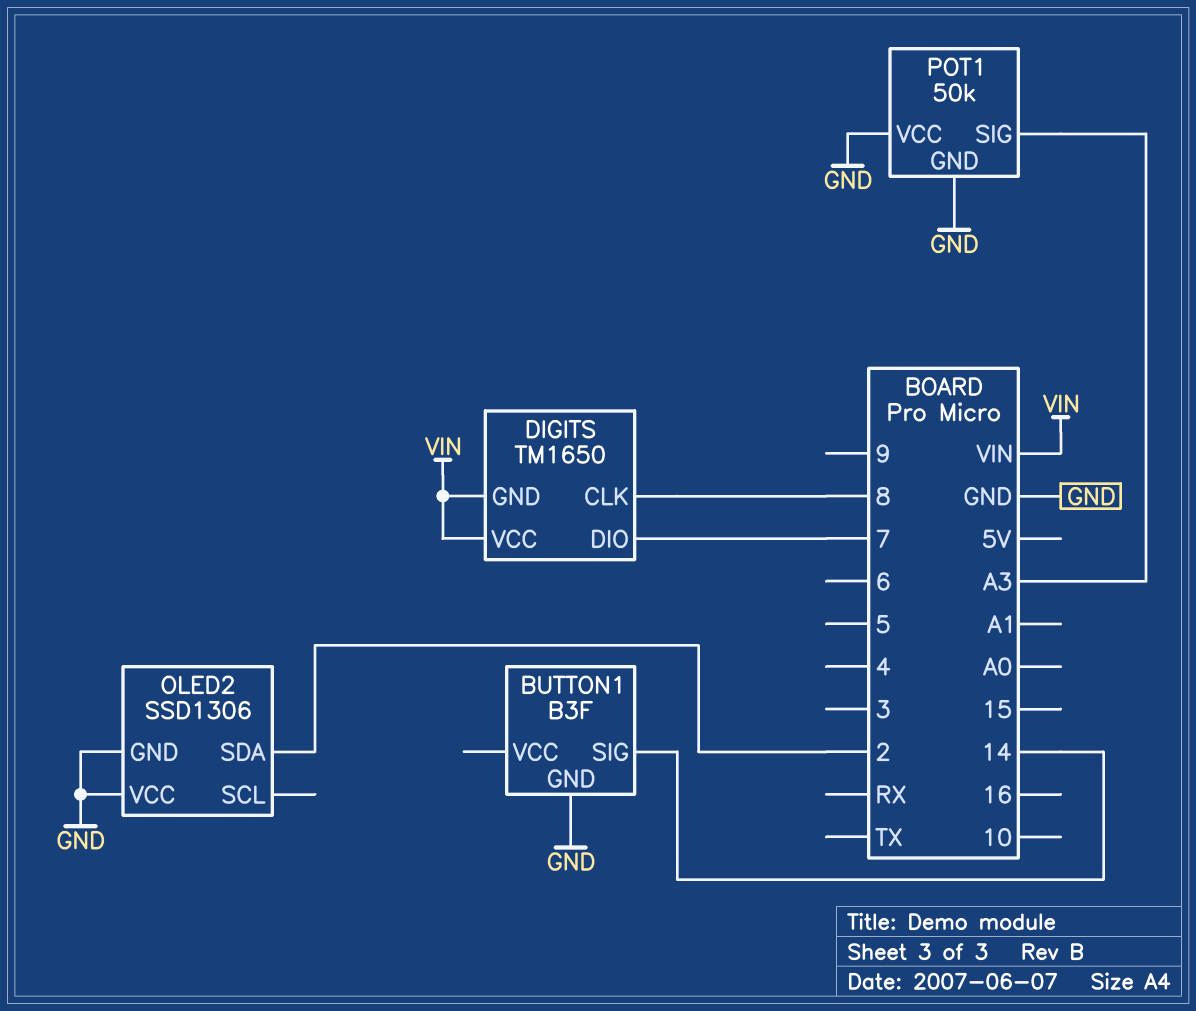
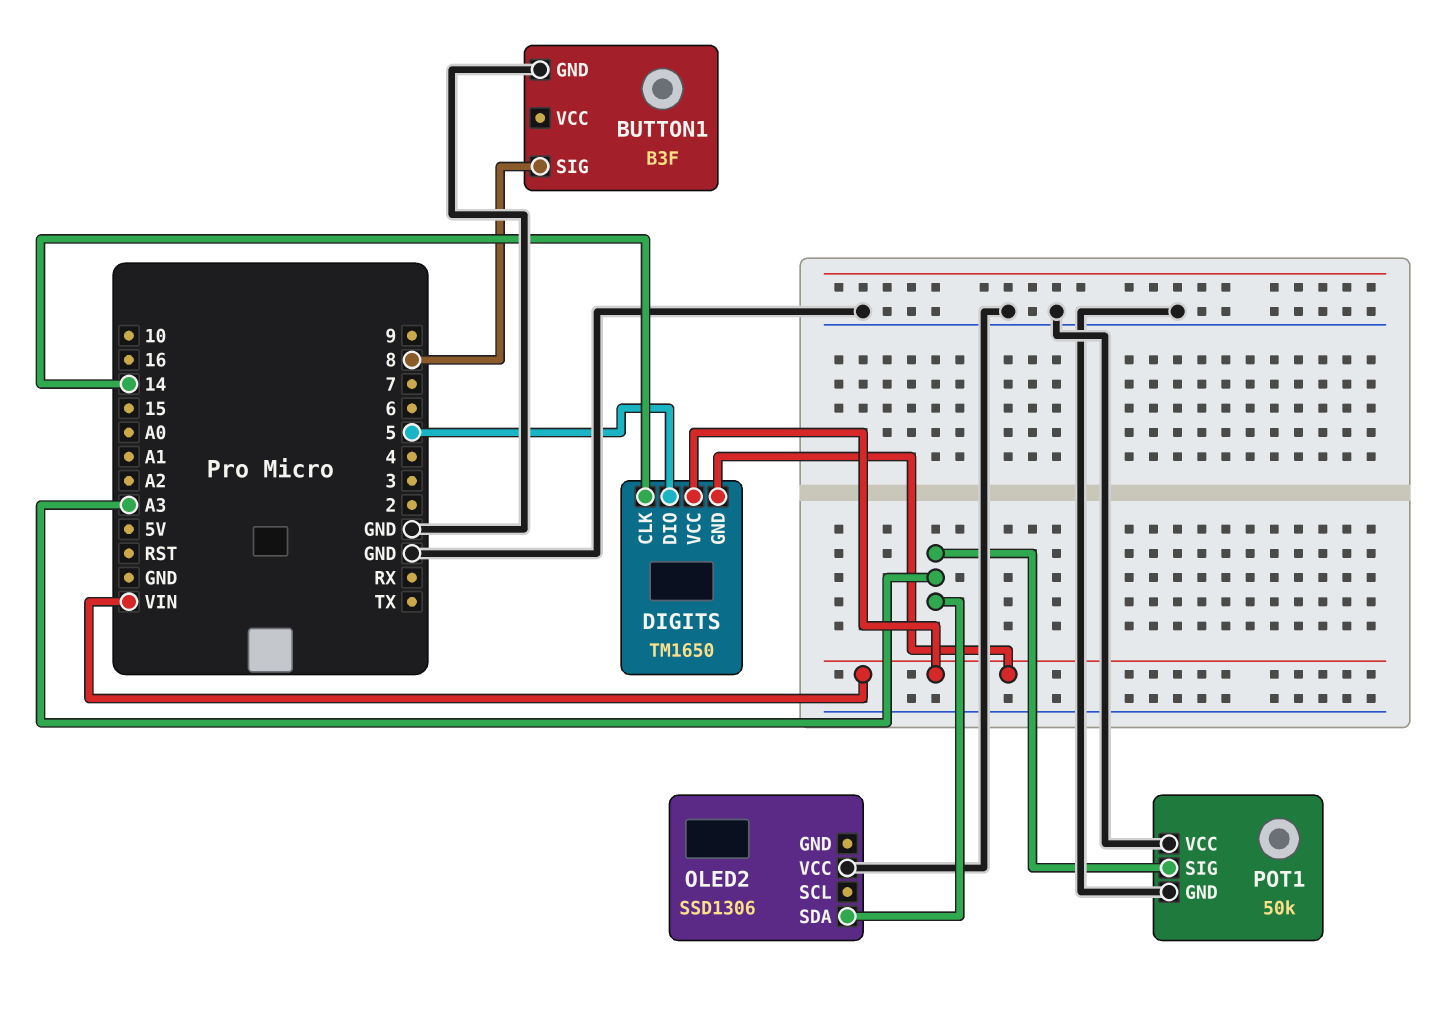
BUTTON1 pin SIG: 14 -> 8
DIGITS pin CLK: 8 -> 14
DIGITS pin DIO: 7 -> 5
OLED2 pin GND: GND -> none
OLED2 pin SDA: 2 -> A3

